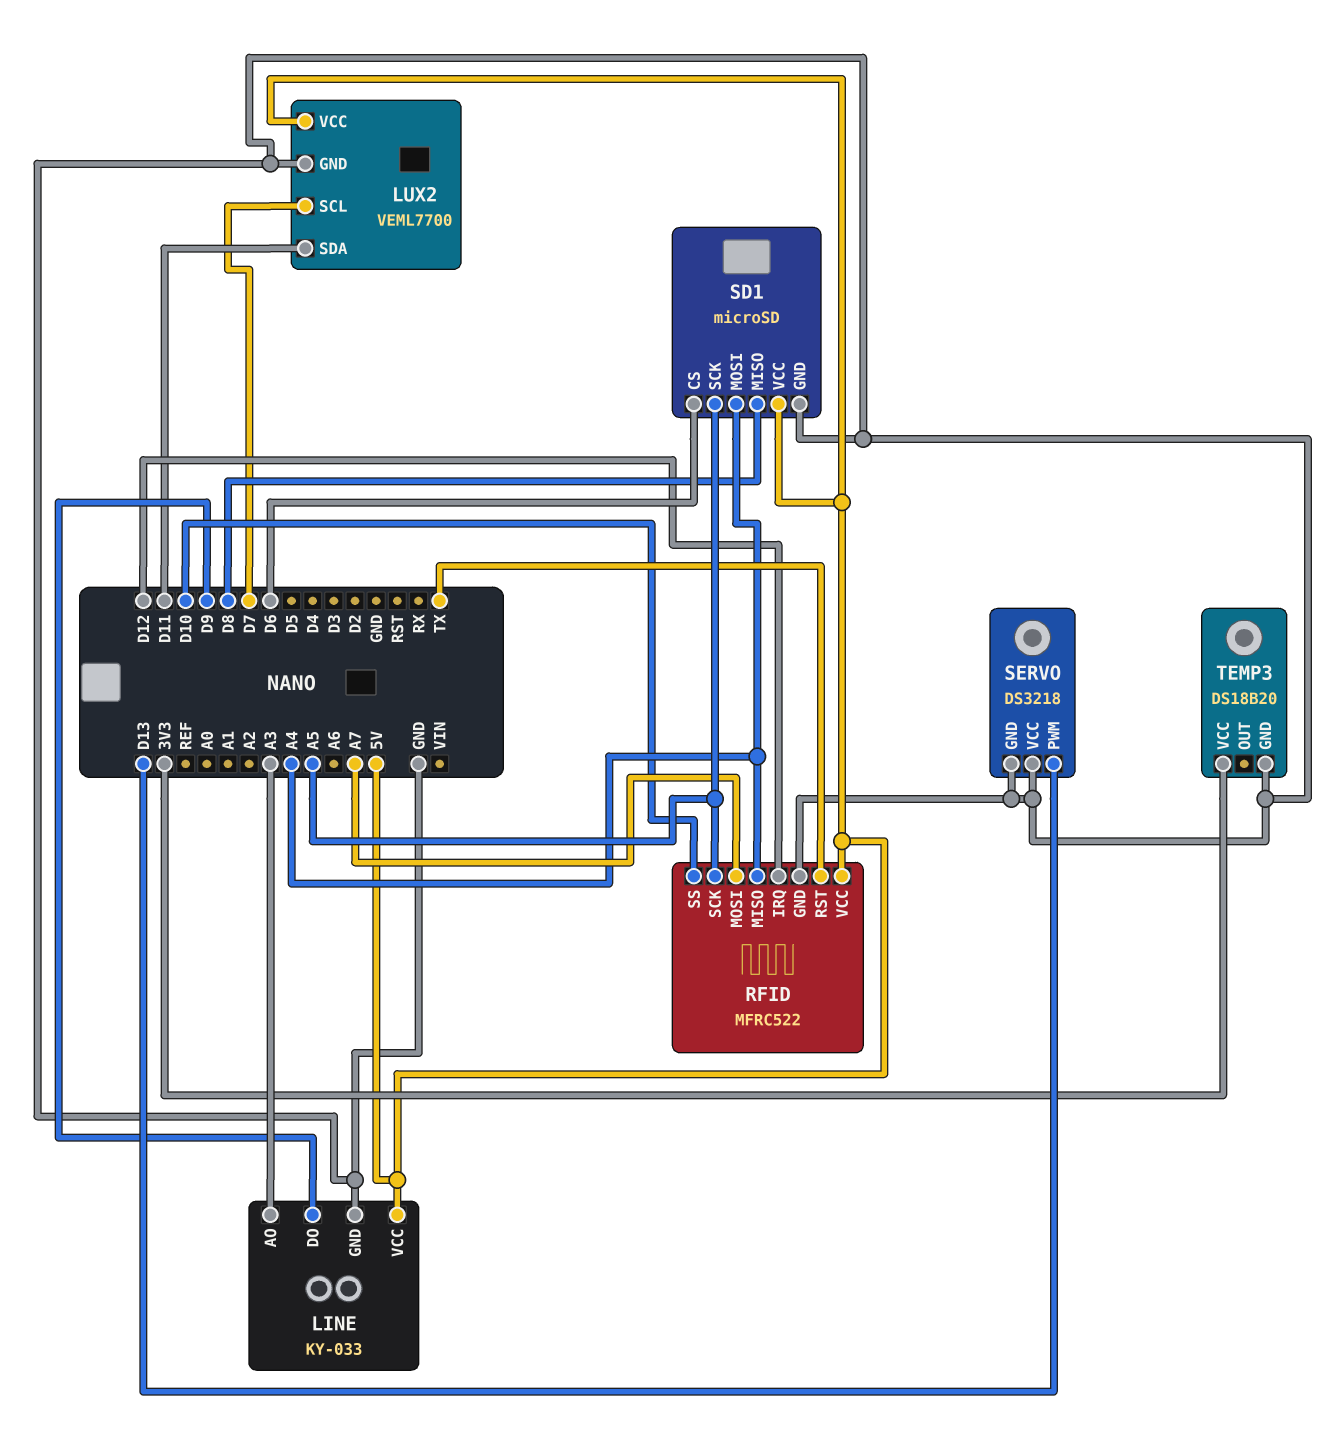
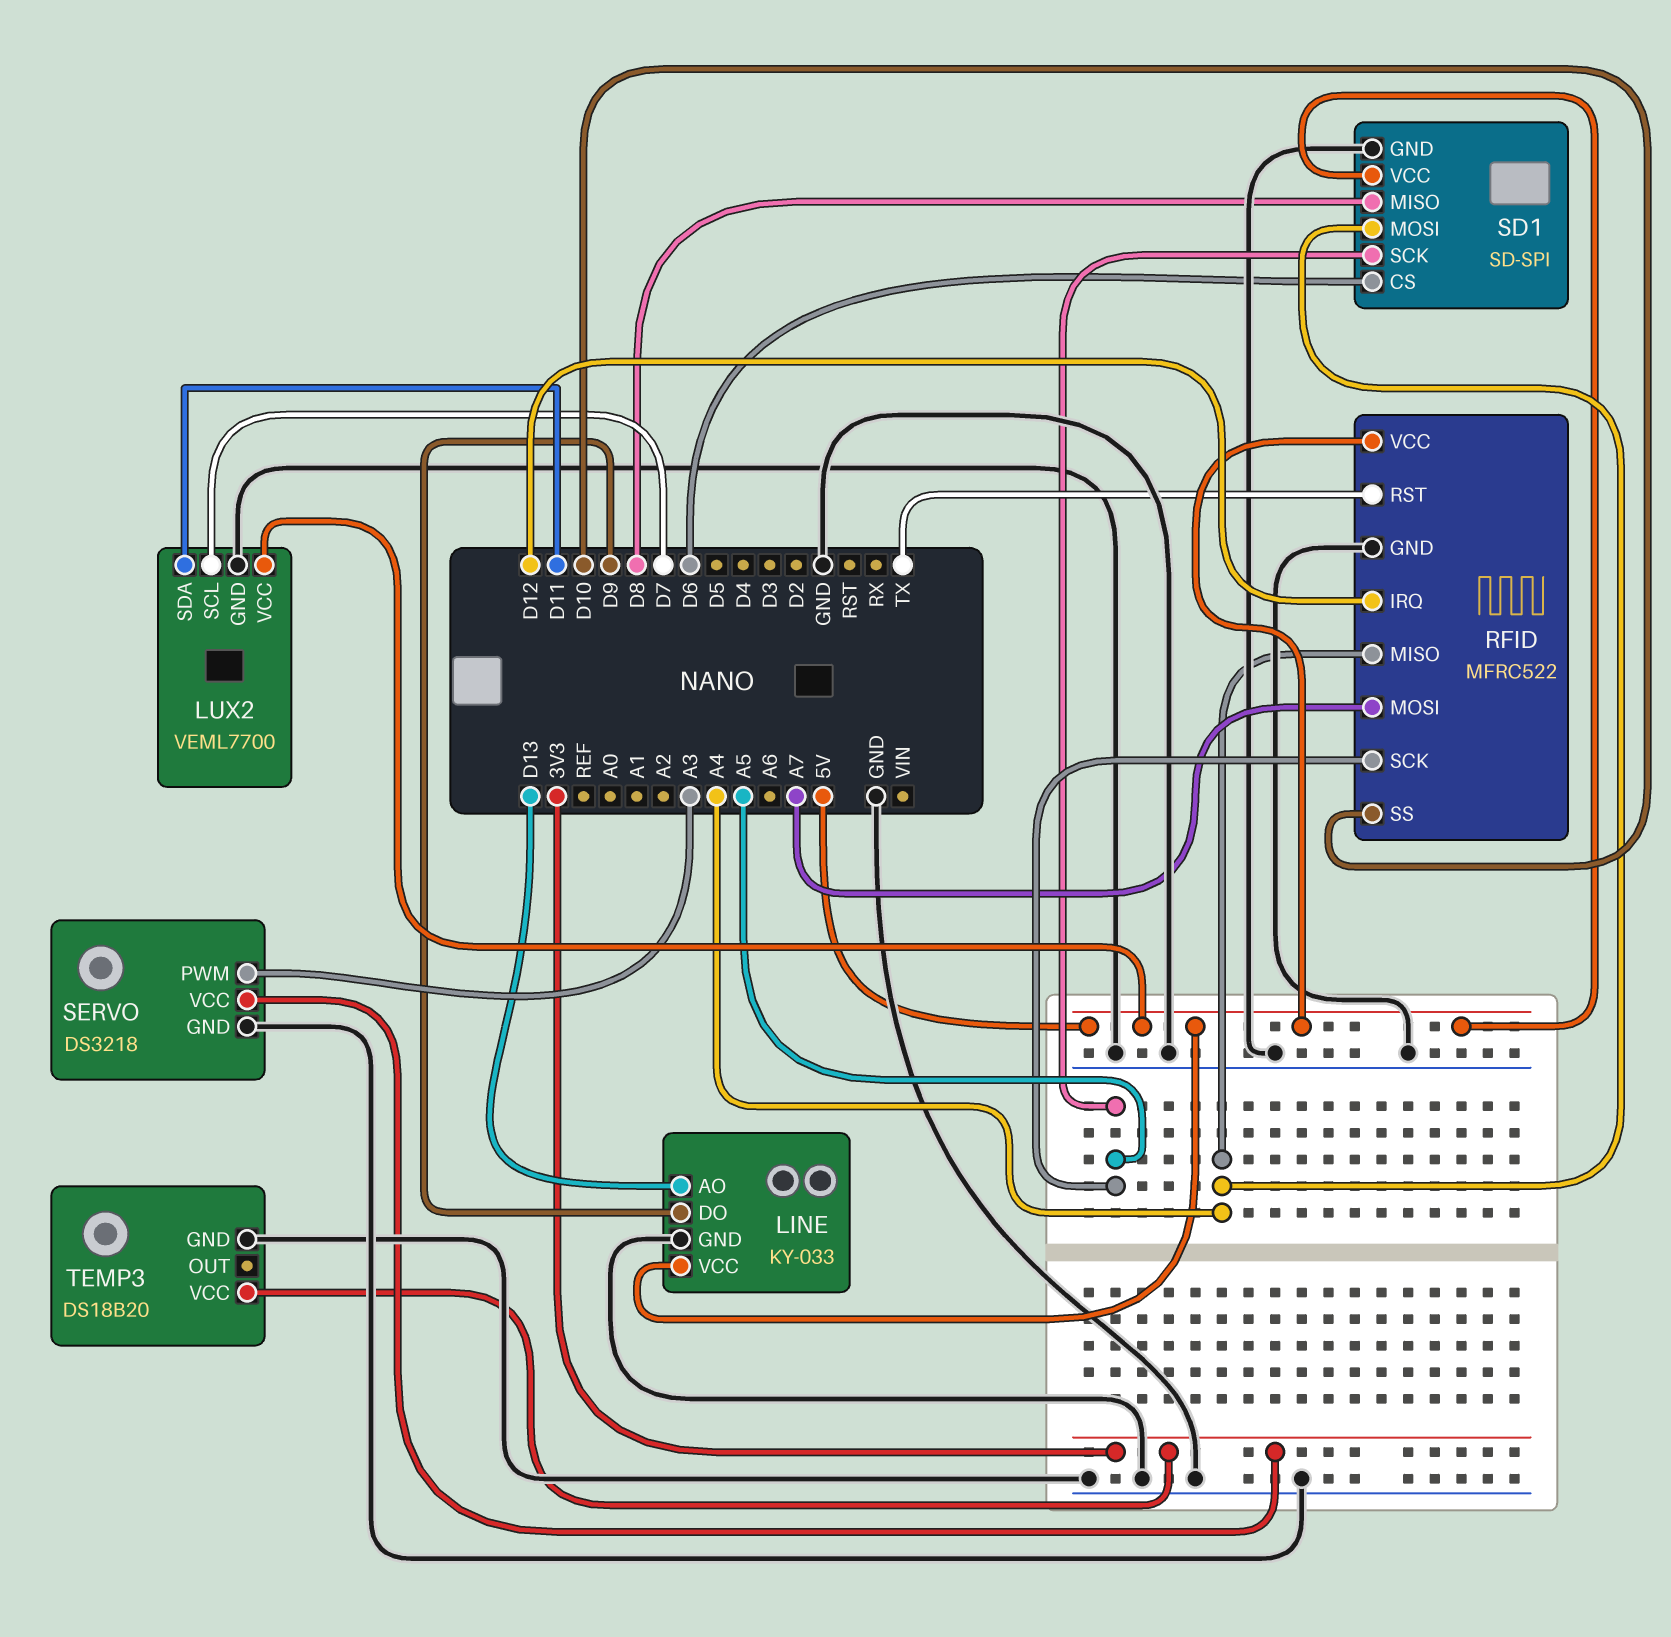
LINE pin AO: A3 -> D13
SD1: microSD -> SD-SPI
SERVO pin PWM: D13 -> A3
SERVO pin VCC: GND -> 3V3

